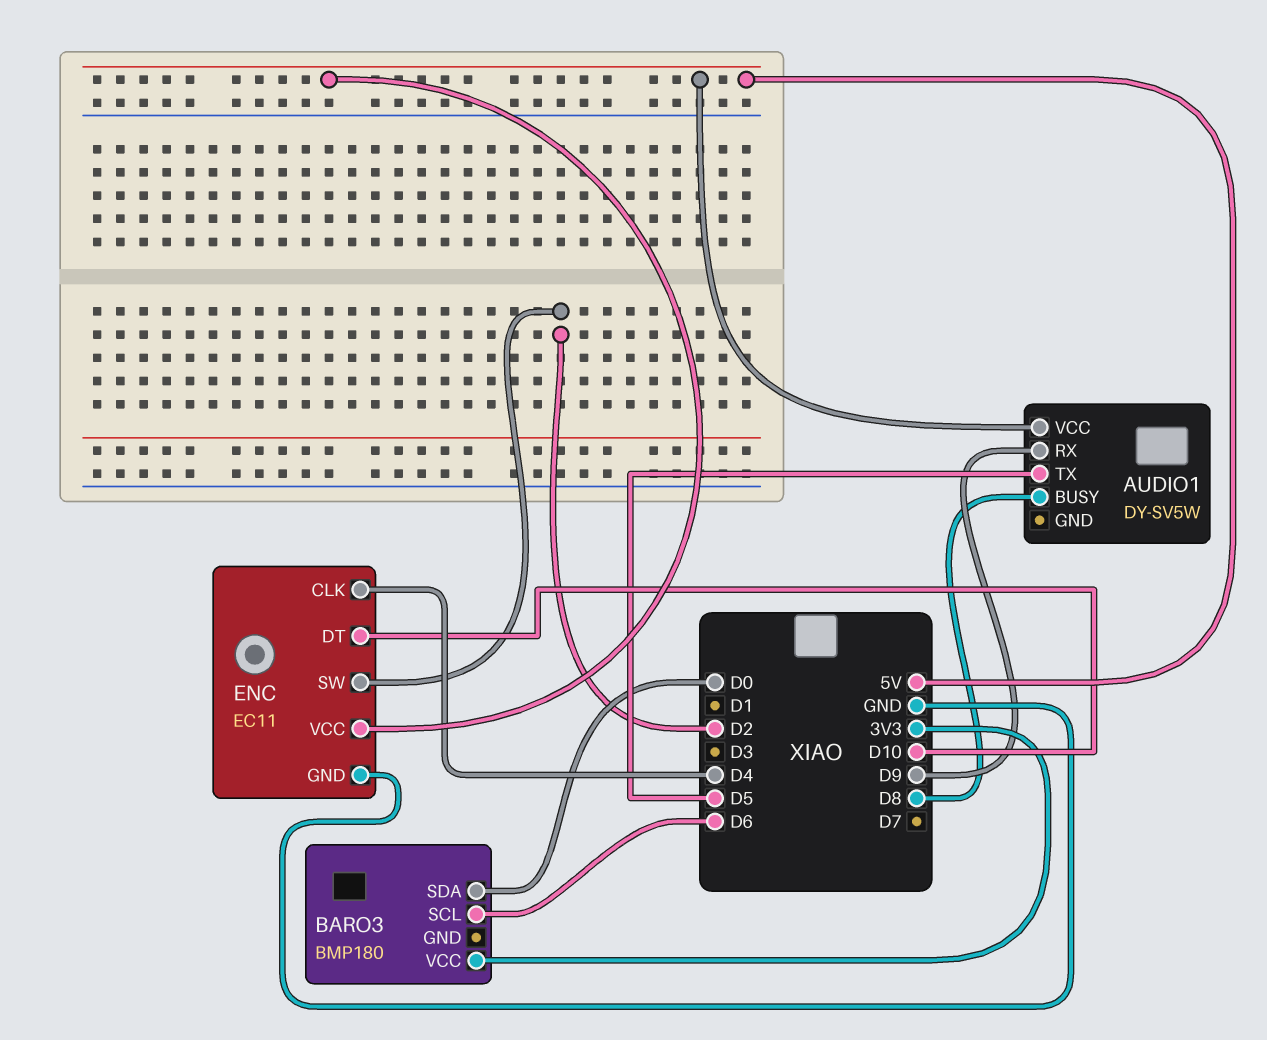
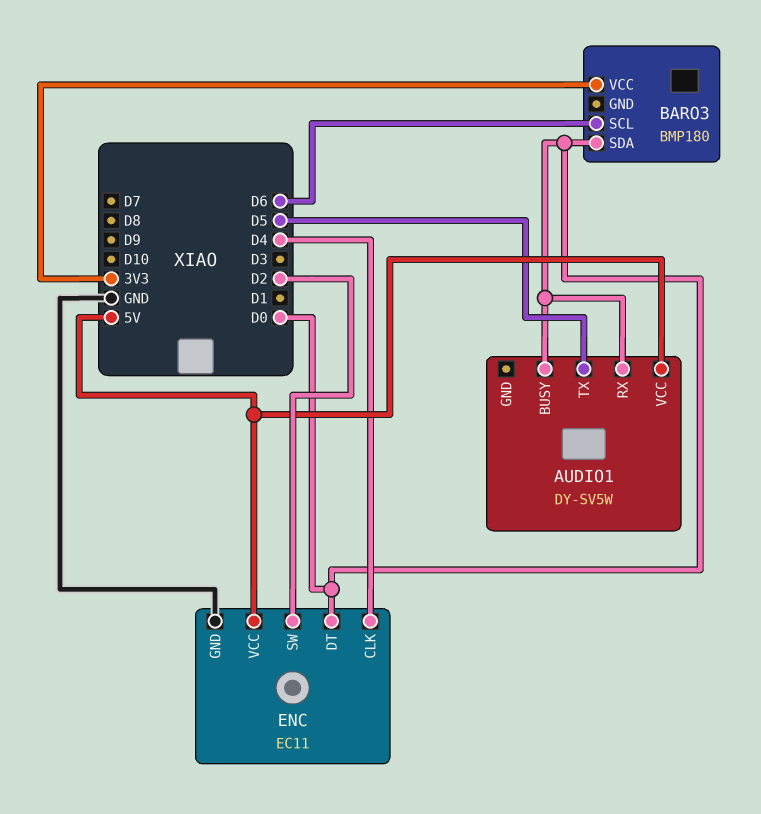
AUDIO1 pin BUSY: D8 -> D0
AUDIO1 pin RX: D9 -> D0
ENC pin DT: D10 -> D0

